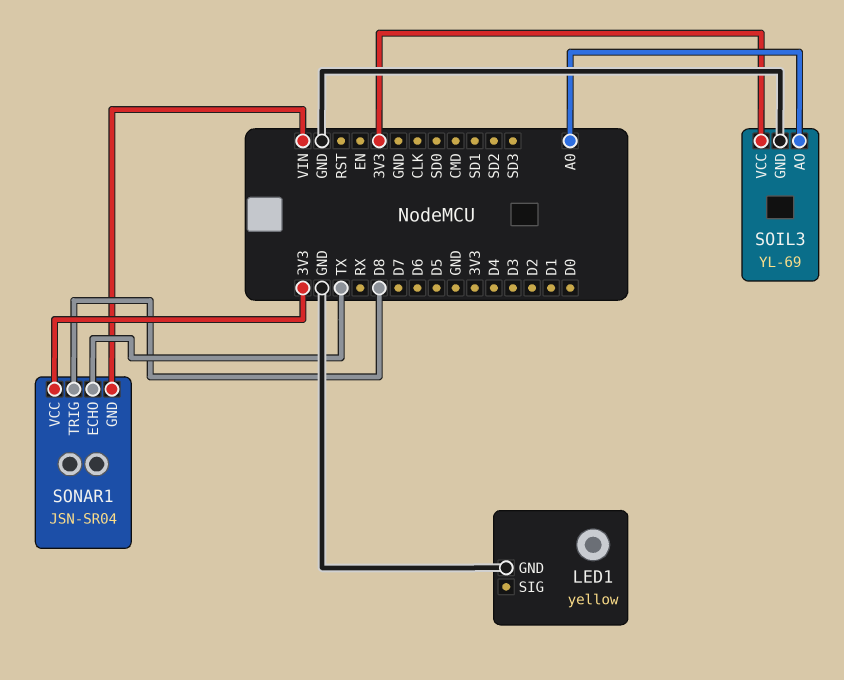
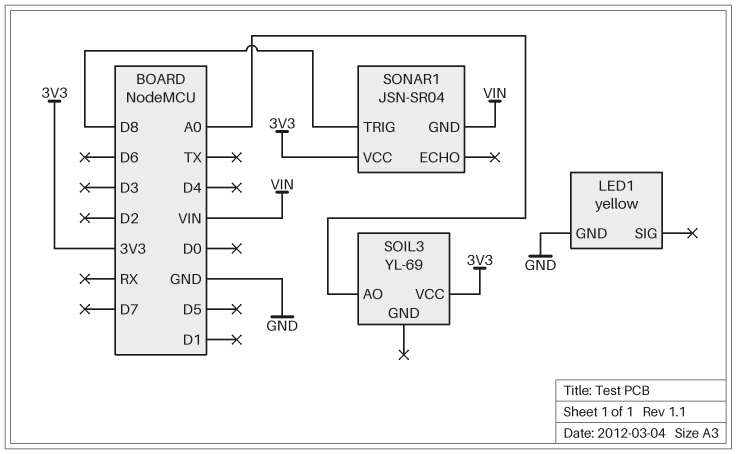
SOIL3 pin GND: GND -> none
SONAR1 pin ECHO: TX -> none

